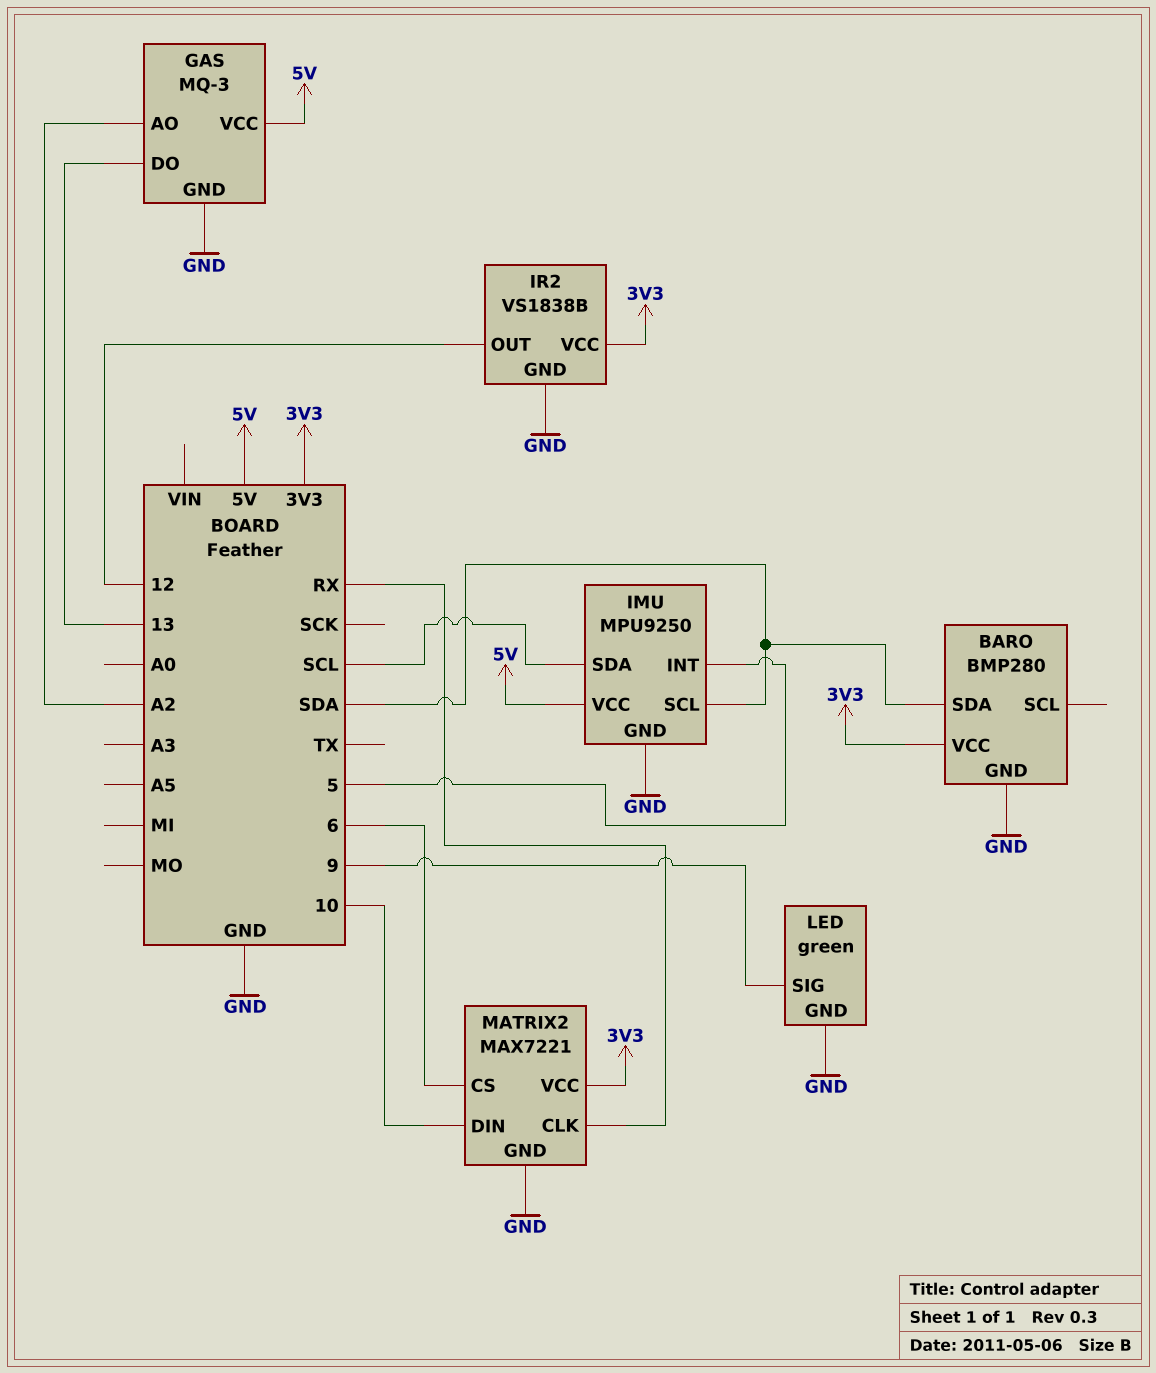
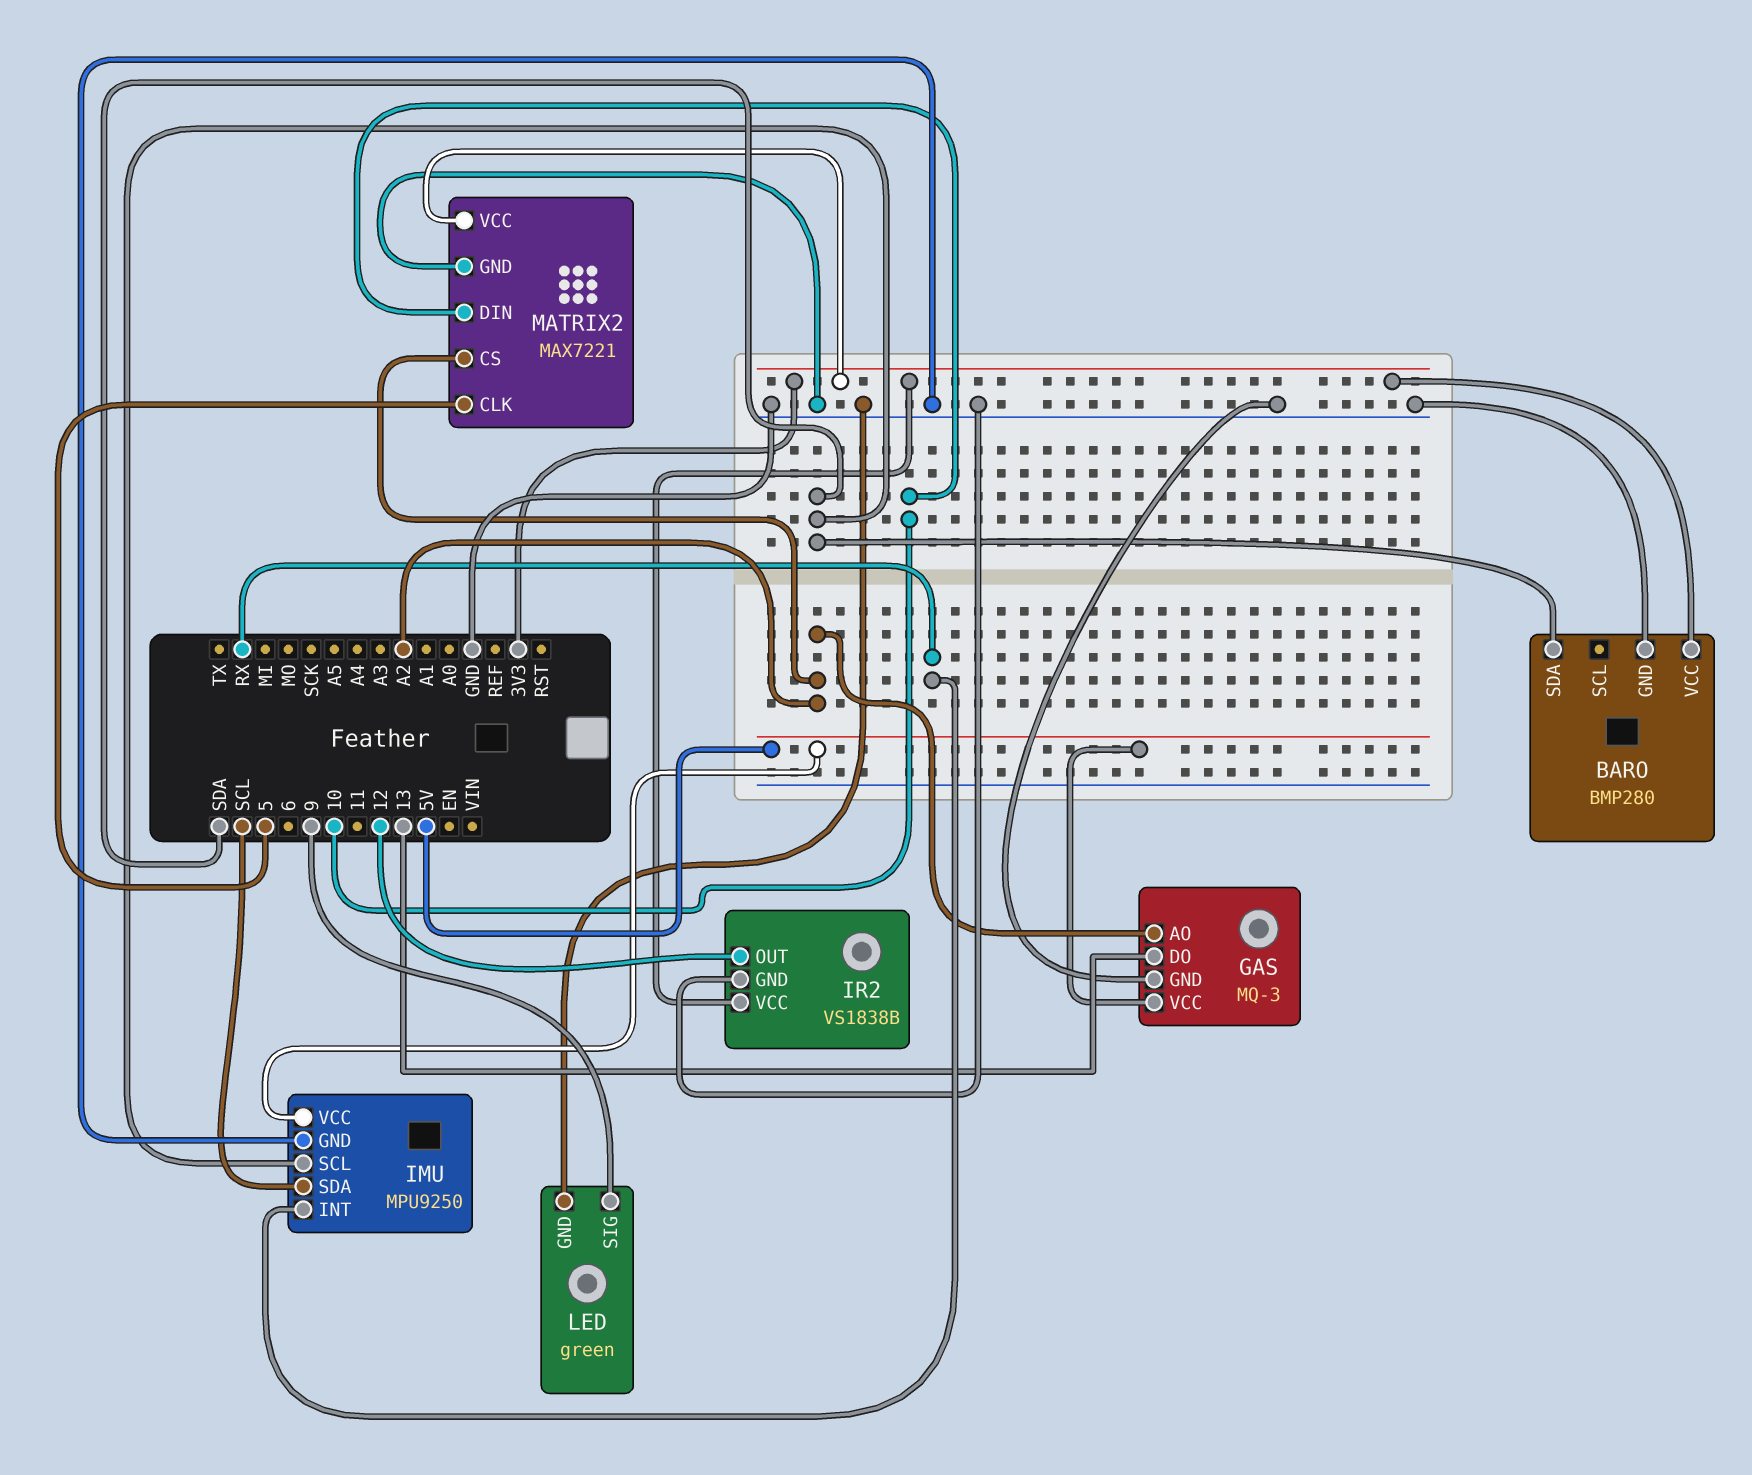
IMU pin INT: 5 -> RX
MATRIX2 pin CLK: RX -> 5
MATRIX2 pin CS: 6 -> A2

